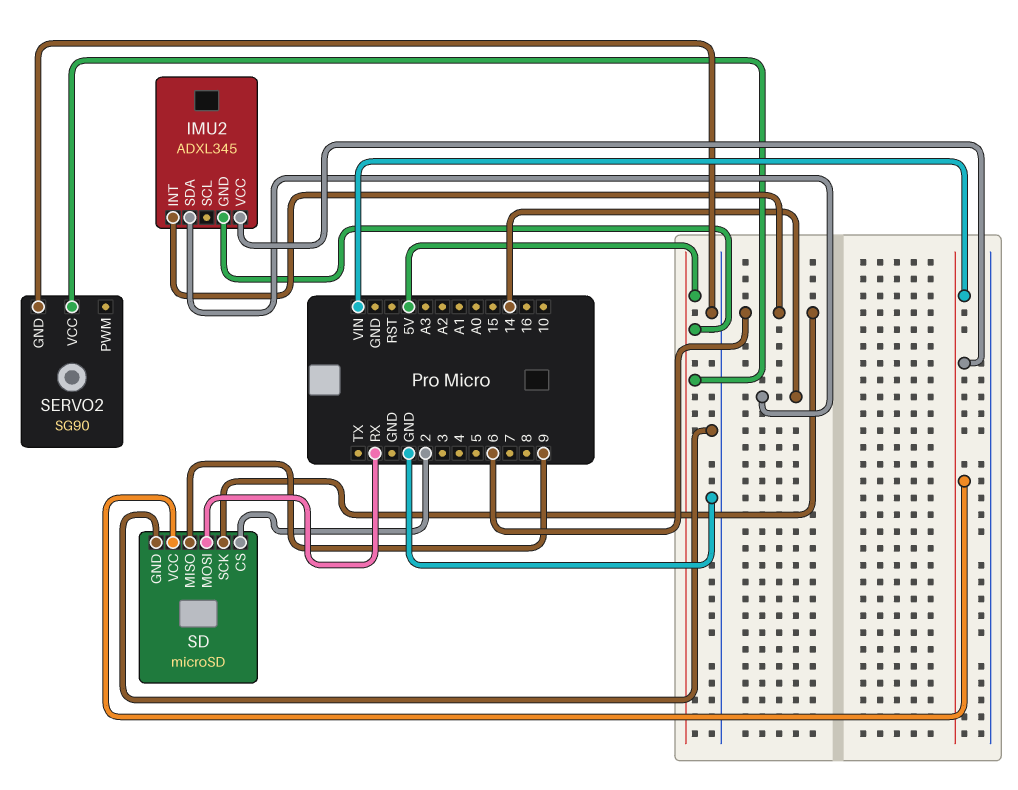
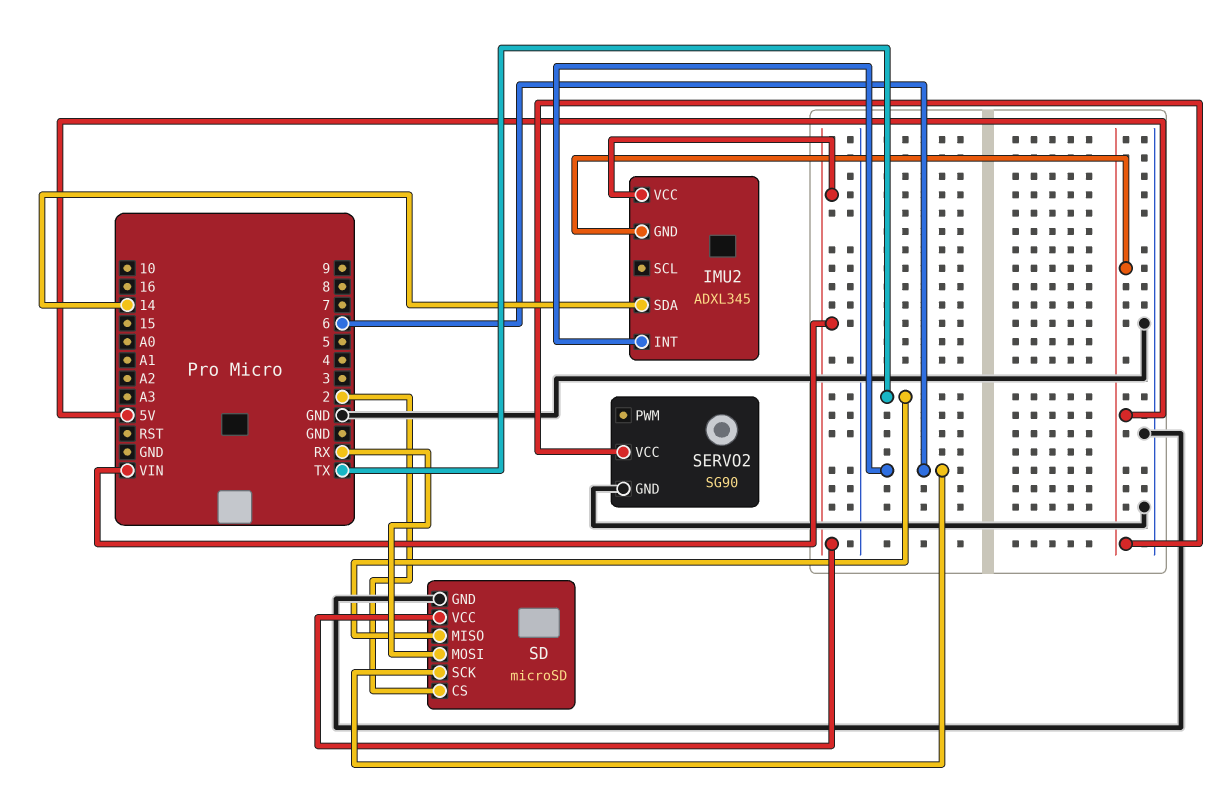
SD pin MISO: 9 -> TX

